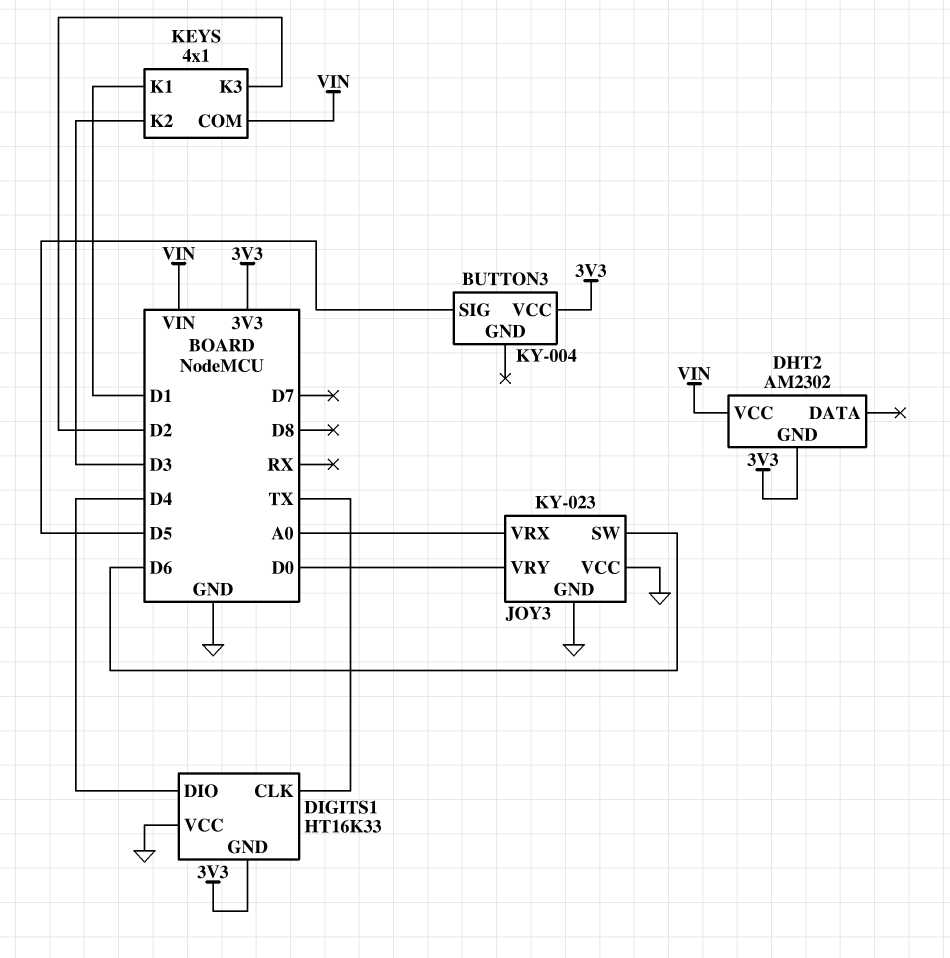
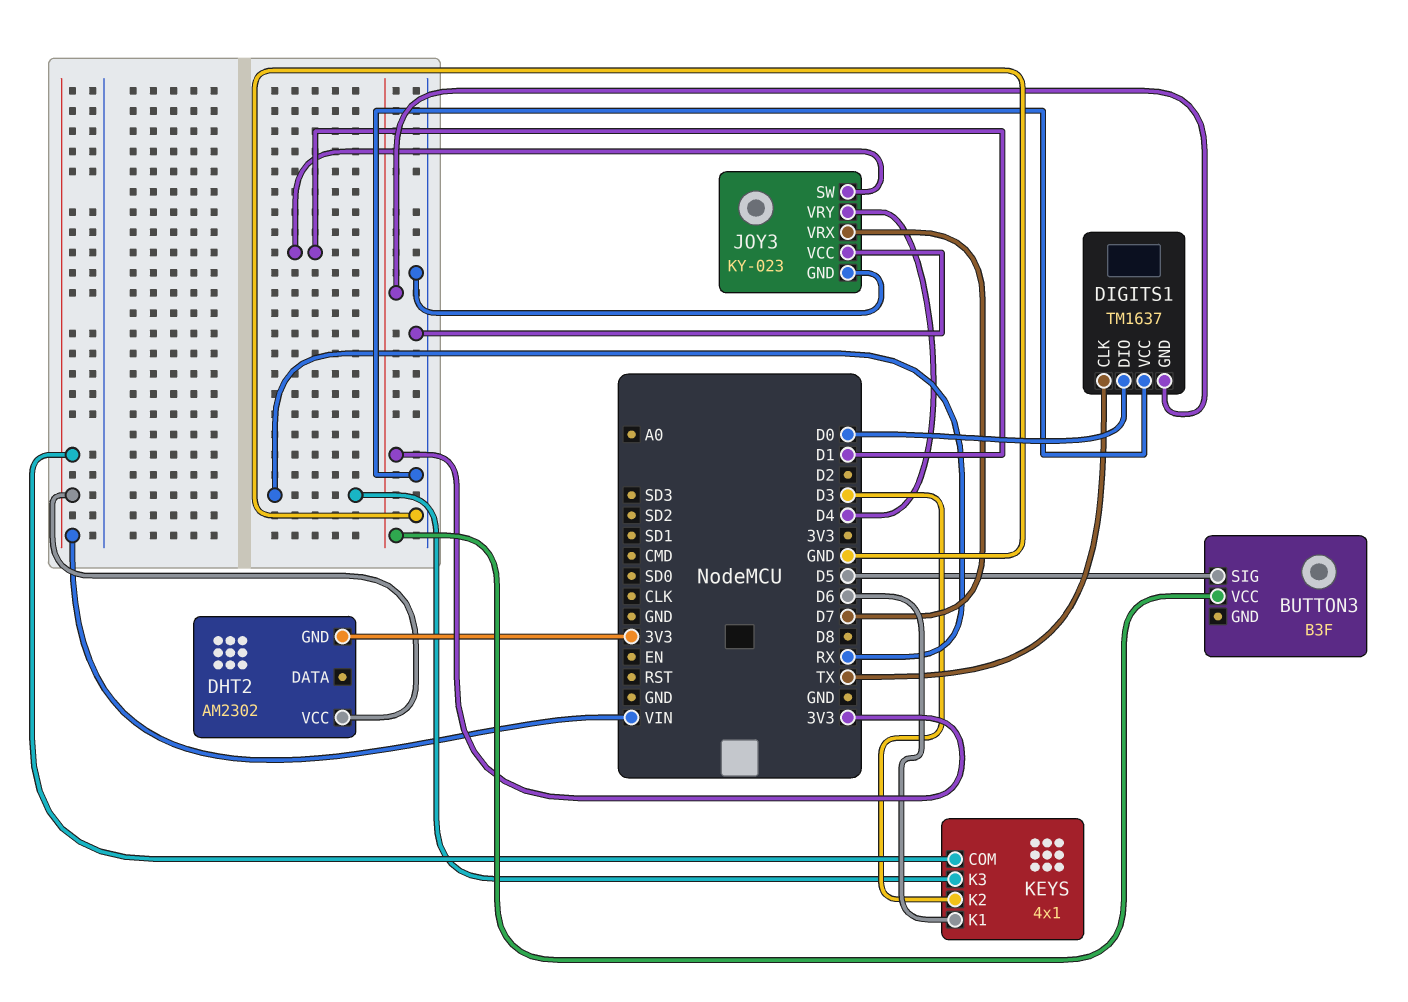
BUTTON3: KY-004 -> B3F
DIGITS1: HT16K33 -> TM1637
DIGITS1 pin DIO: D4 -> D0
JOY3 pin SW: D6 -> D1
JOY3 pin VRX: A0 -> D7
JOY3 pin VRY: D0 -> D4
KEYS pin K1: D1 -> D6
KEYS pin K3: D2 -> RX

